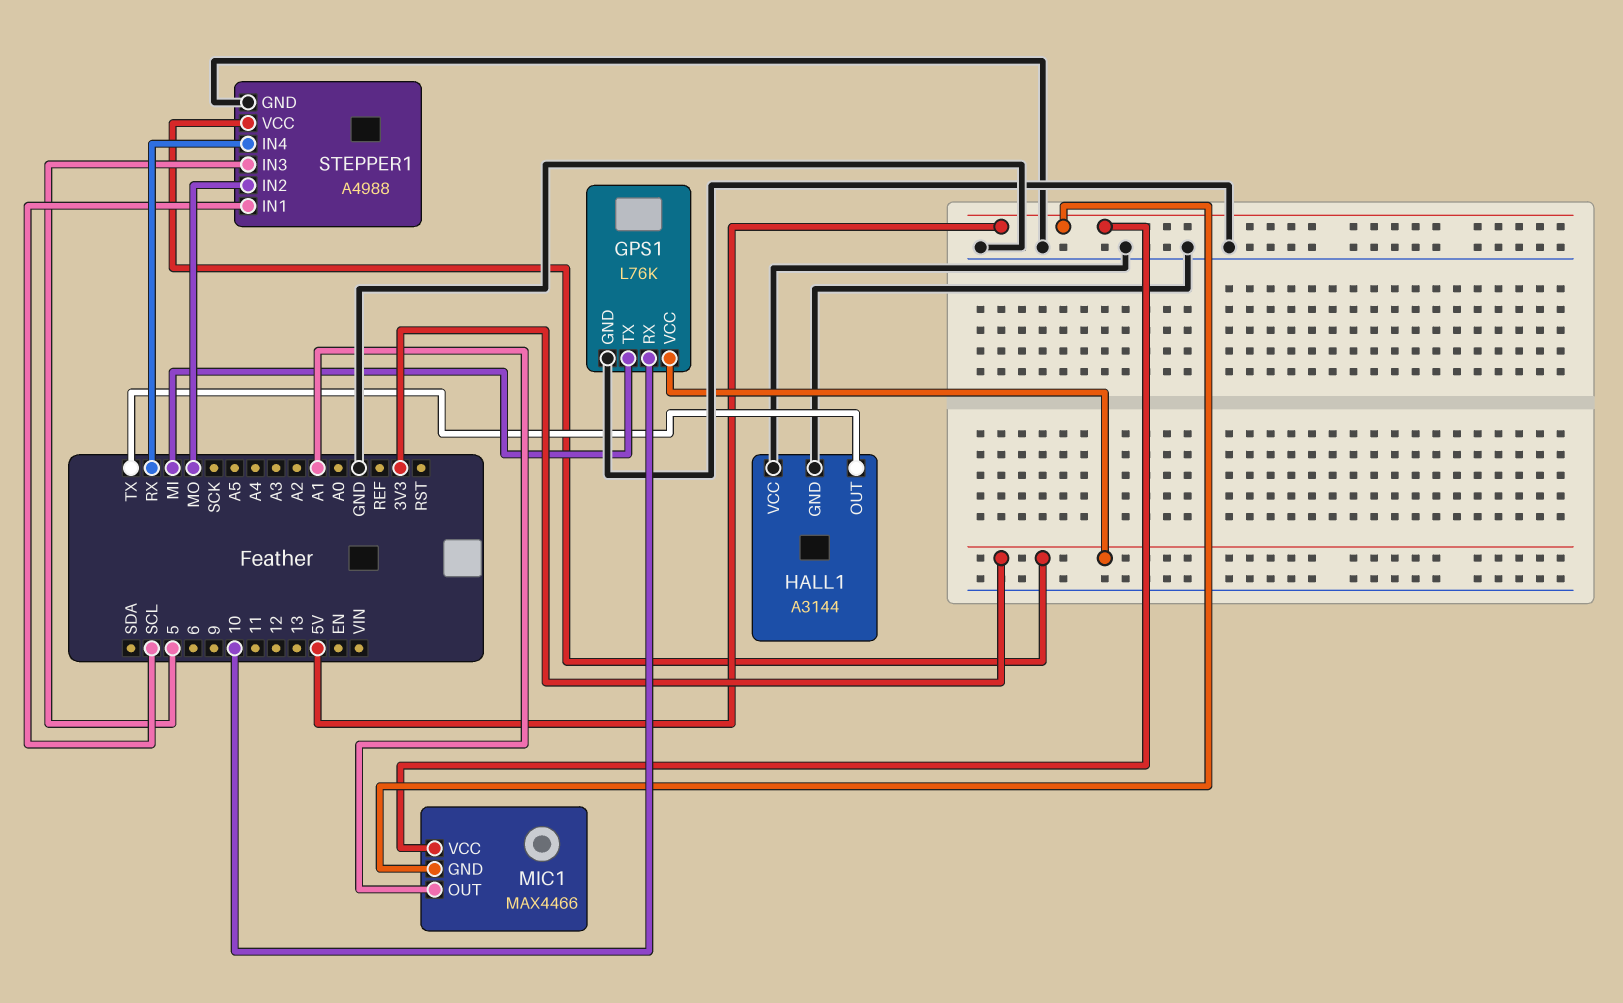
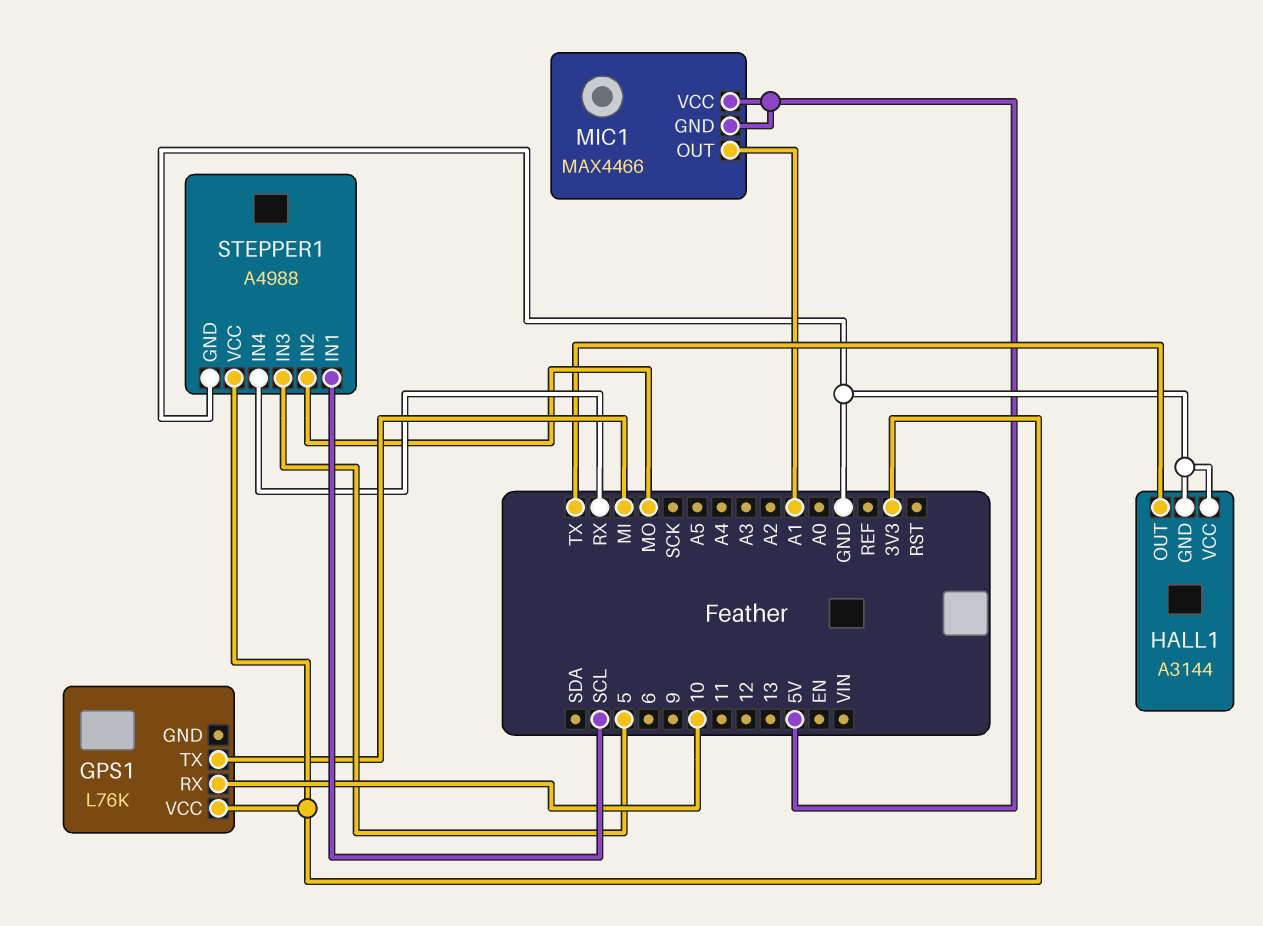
GPS1 pin GND: GND -> none

